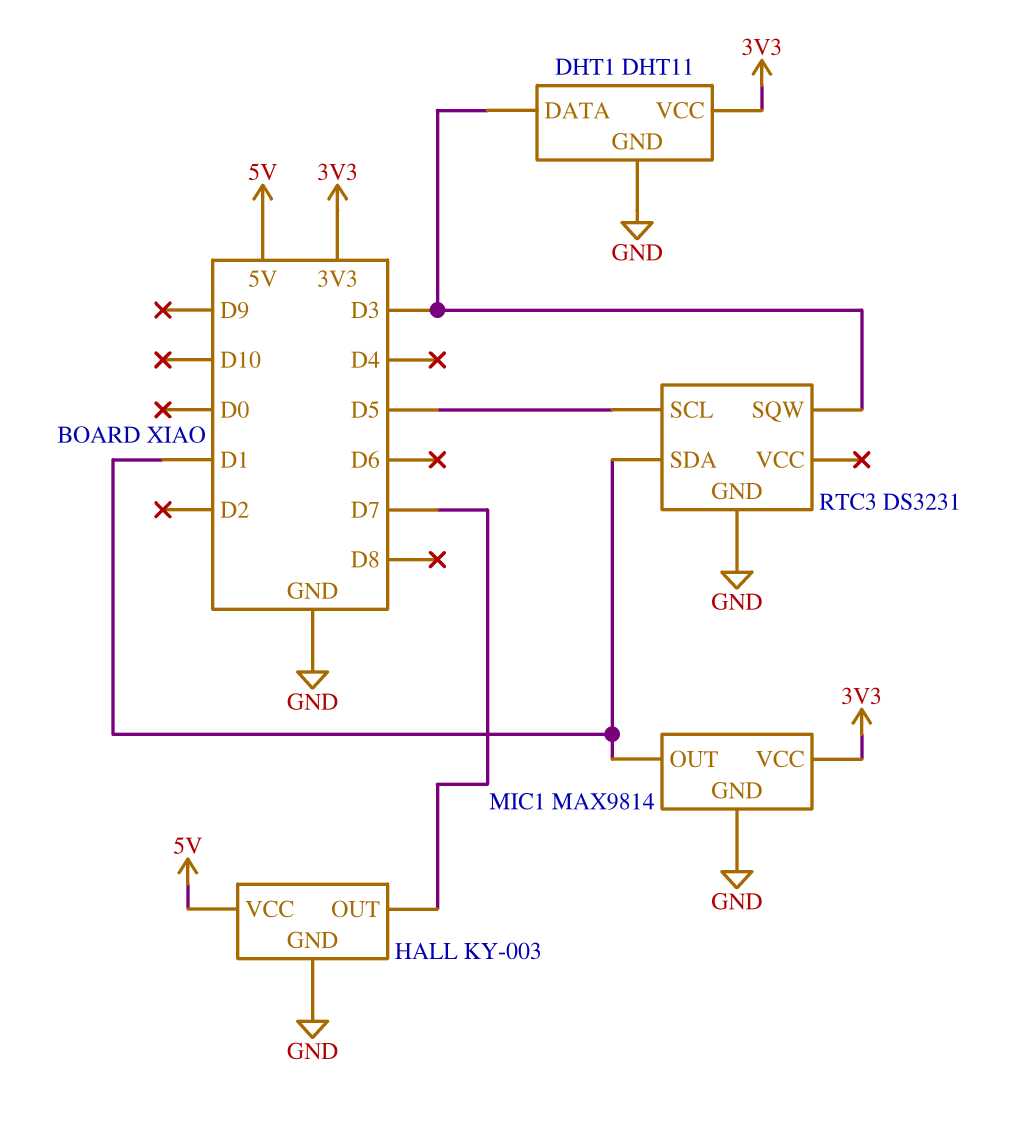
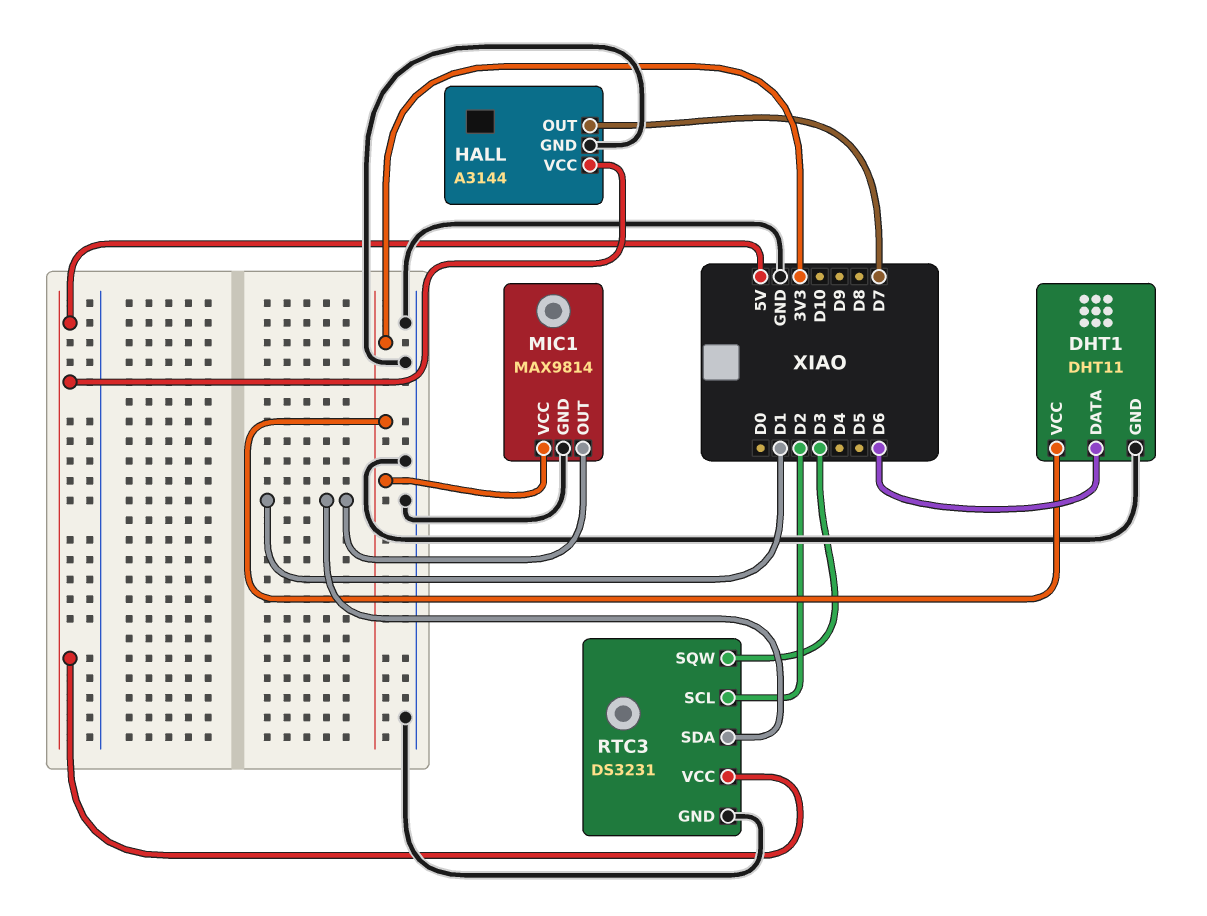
DHT1 pin DATA: D3 -> D6
HALL: KY-003 -> A3144
RTC3 pin SCL: D5 -> D2
RTC3 pin VCC: none -> 5V

